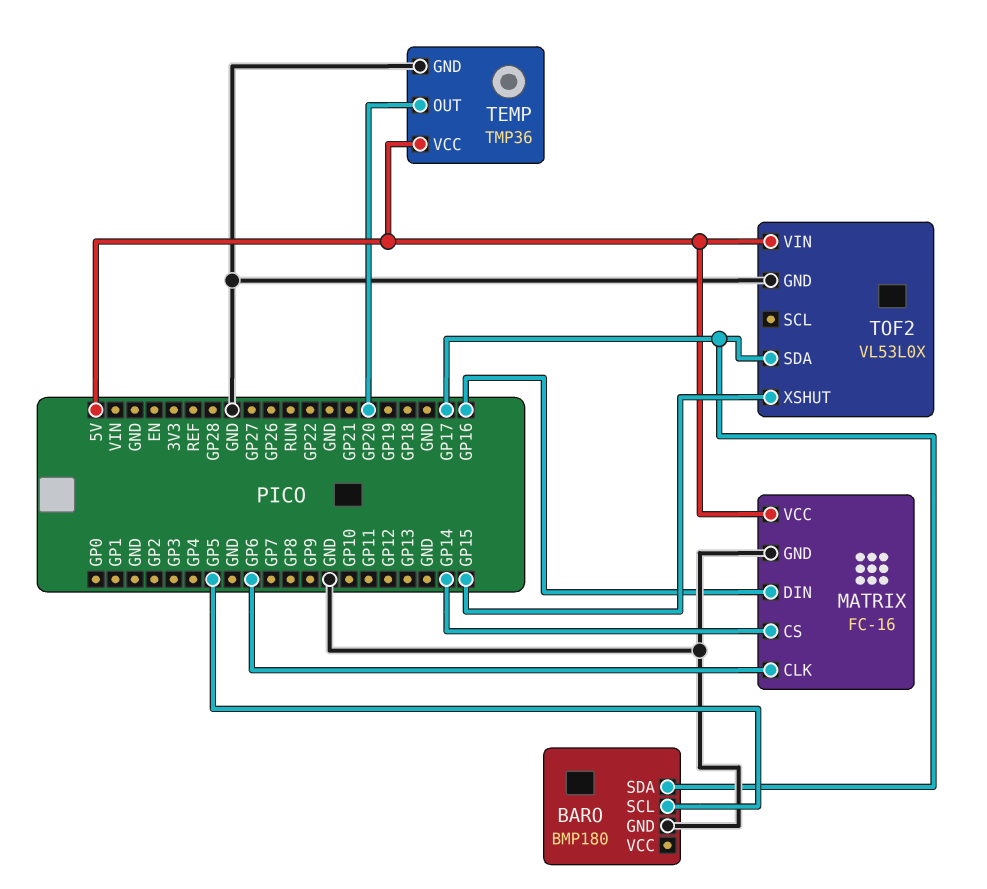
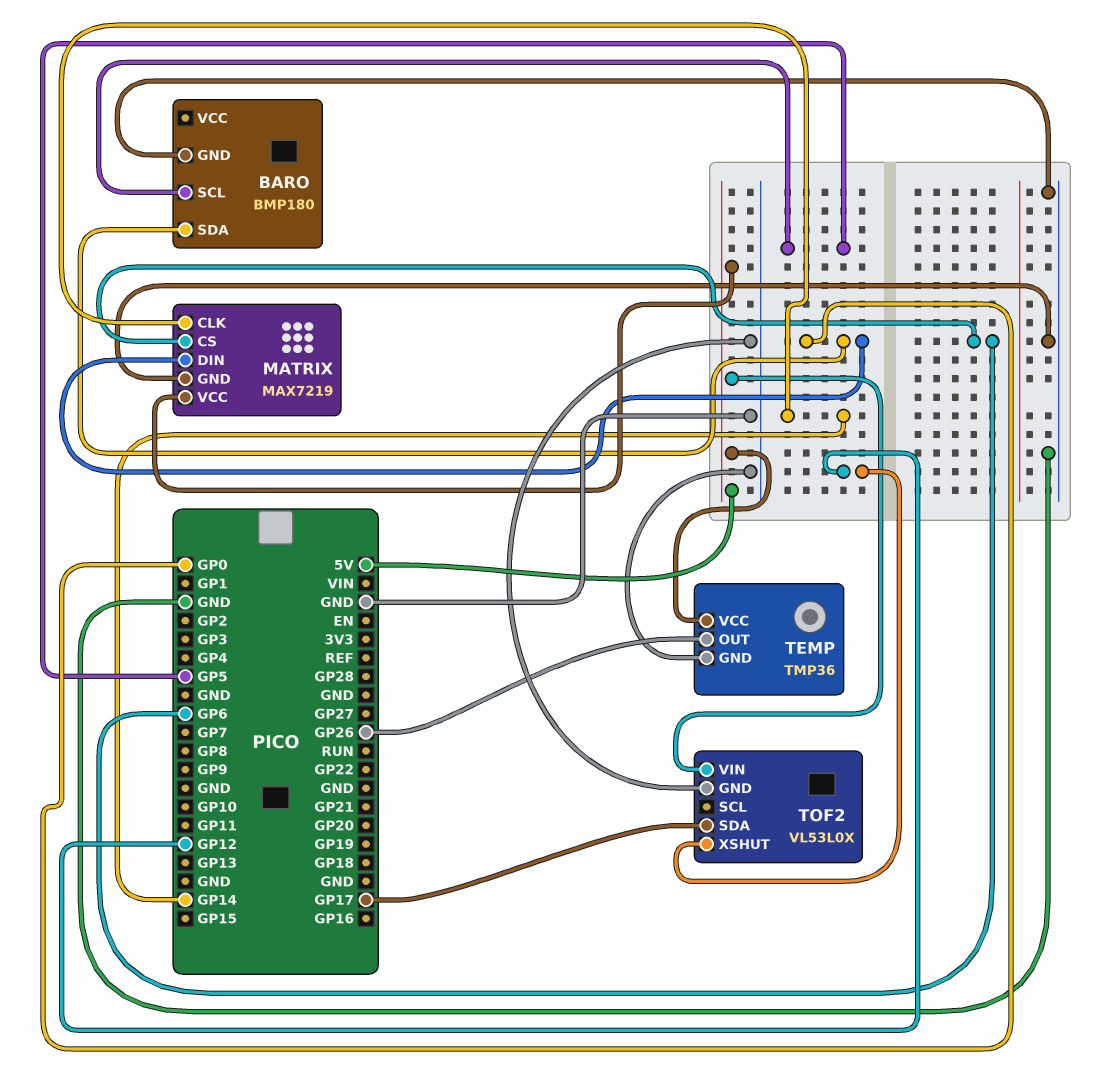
BARO pin SDA: GP17 -> GP0
MATRIX: FC-16 -> MAX7219
MATRIX pin CLK: GP6 -> GP14
MATRIX pin CS: GP14 -> GP6
MATRIX pin DIN: GP16 -> GP0
TEMP pin OUT: GP20 -> GP26
TOF2 pin XSHUT: GP15 -> GP12

